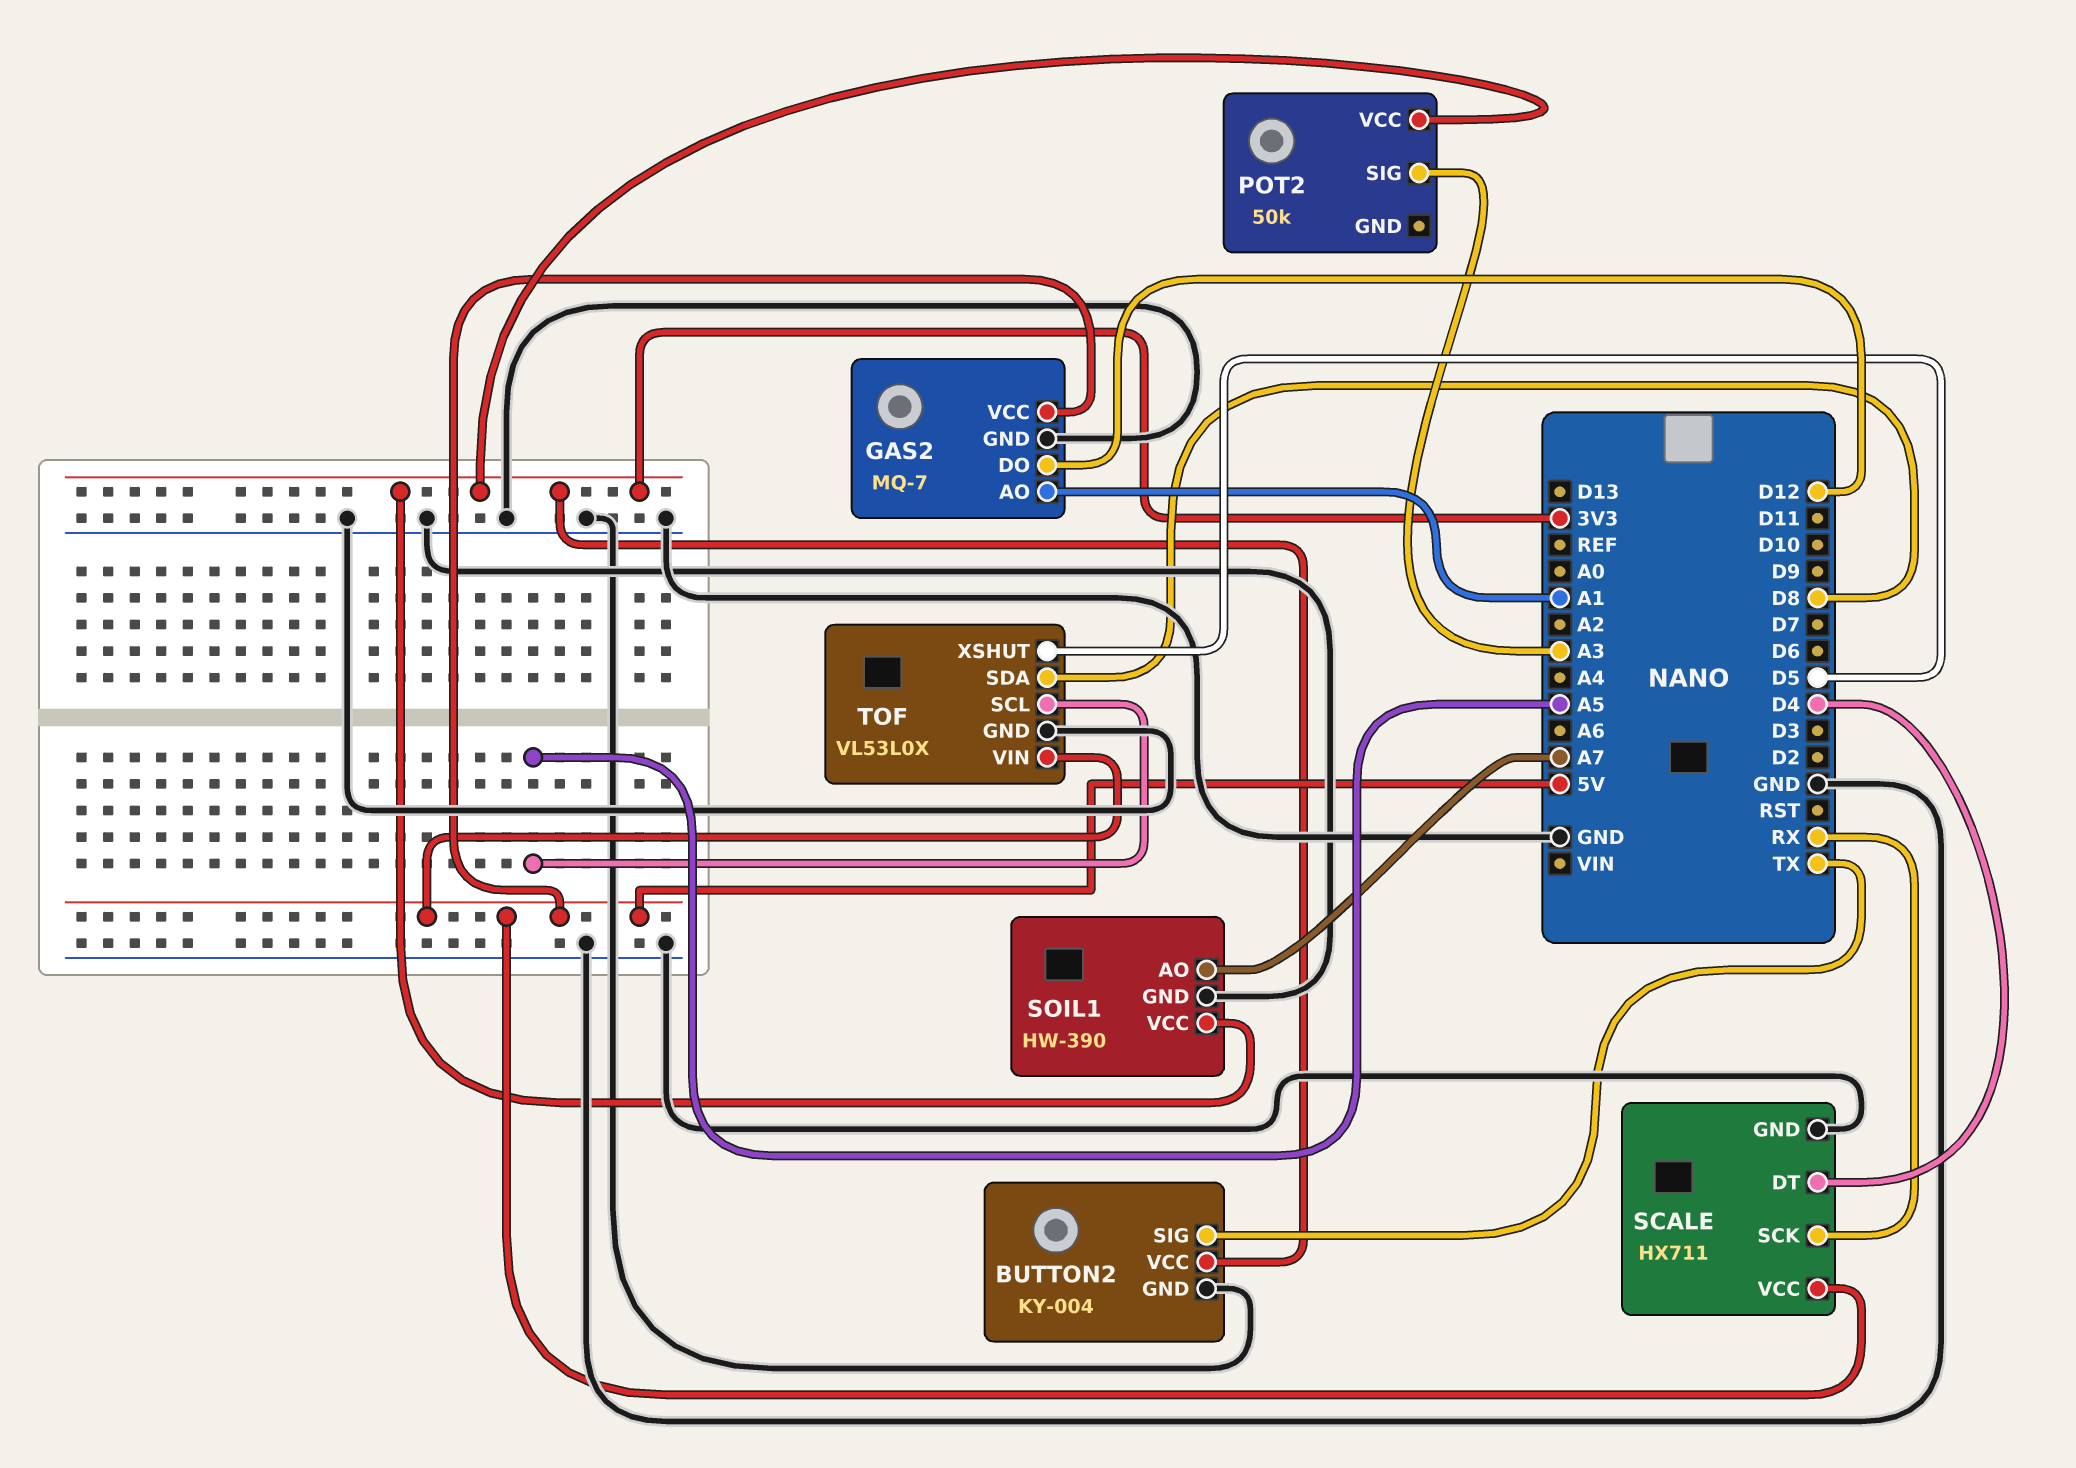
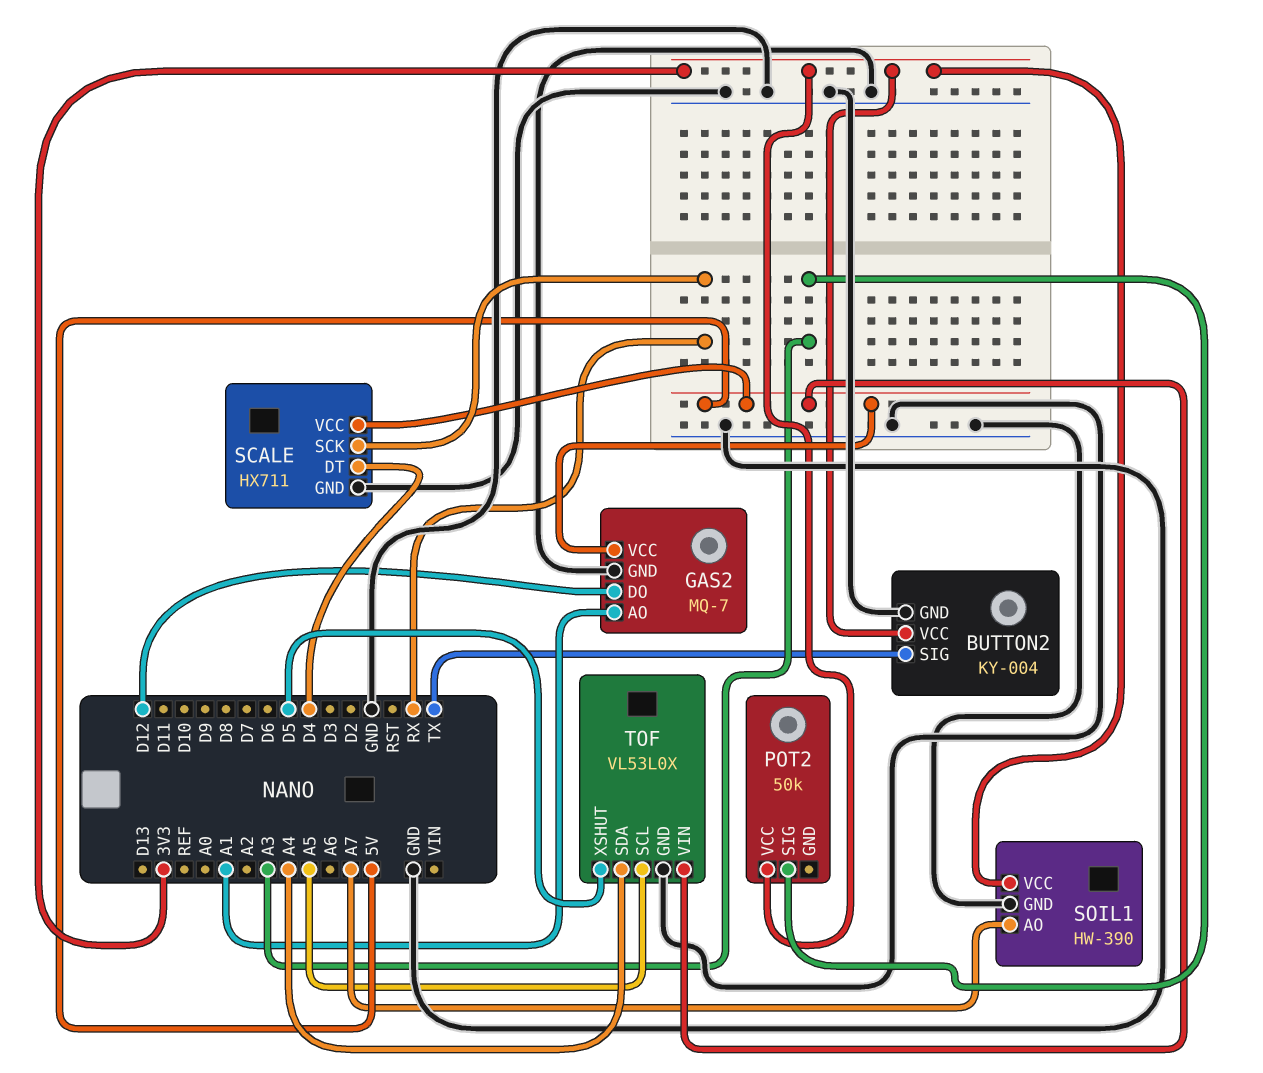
TOF pin SDA: D8 -> A4

